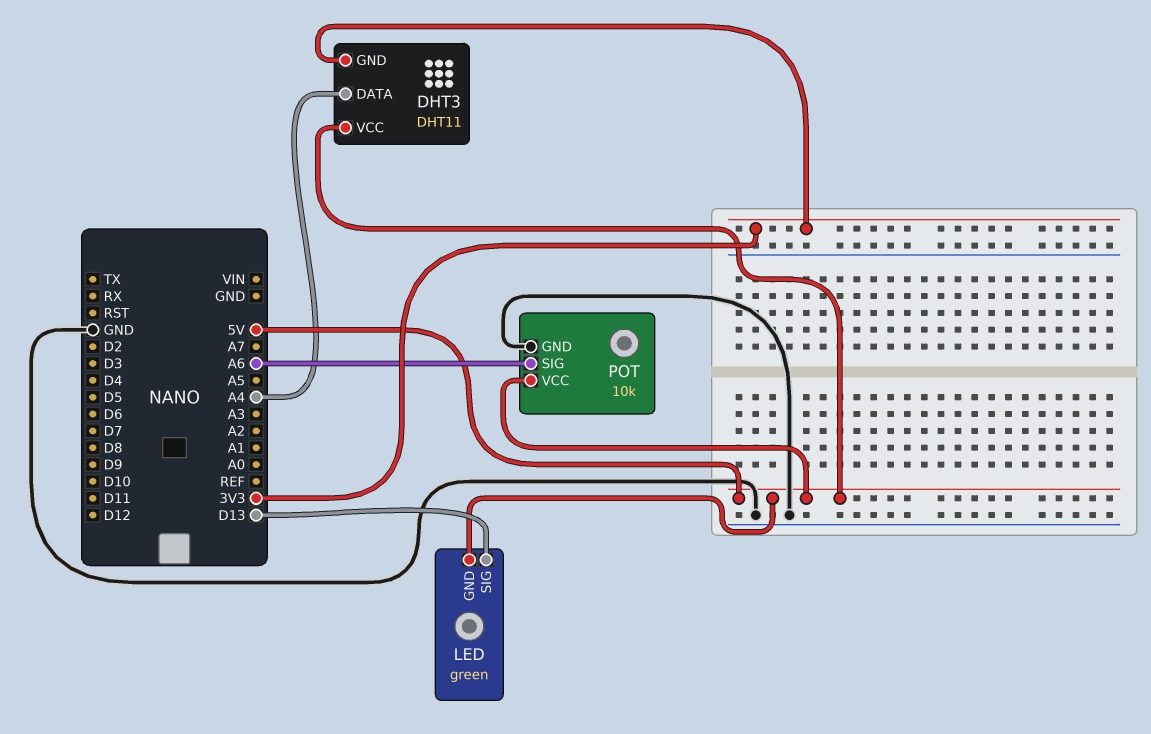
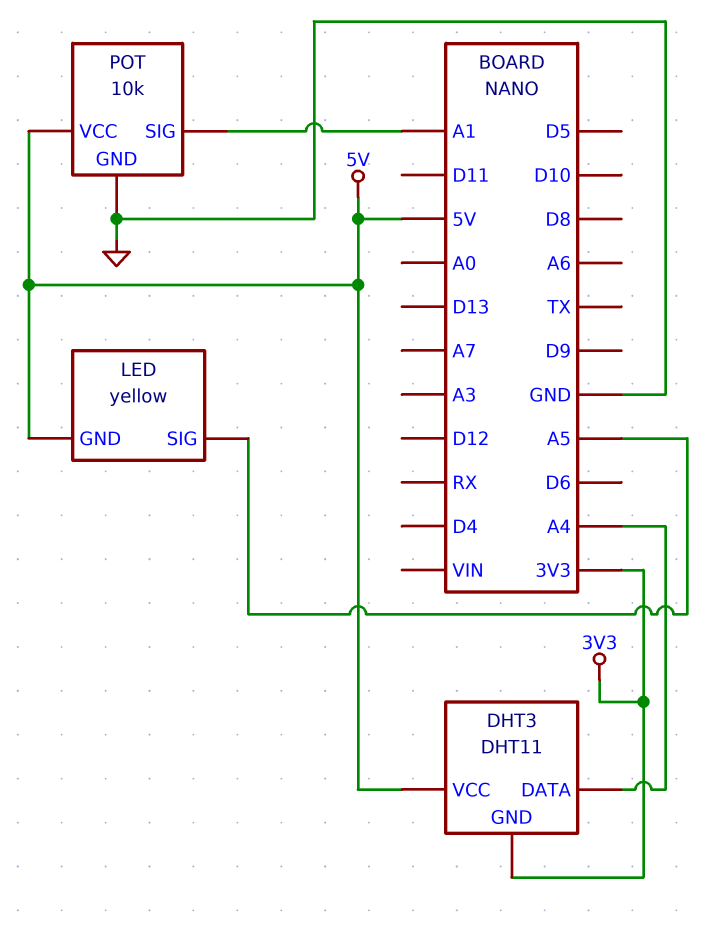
LED: green -> yellow
LED pin SIG: D13 -> A5
POT pin SIG: A6 -> A1

